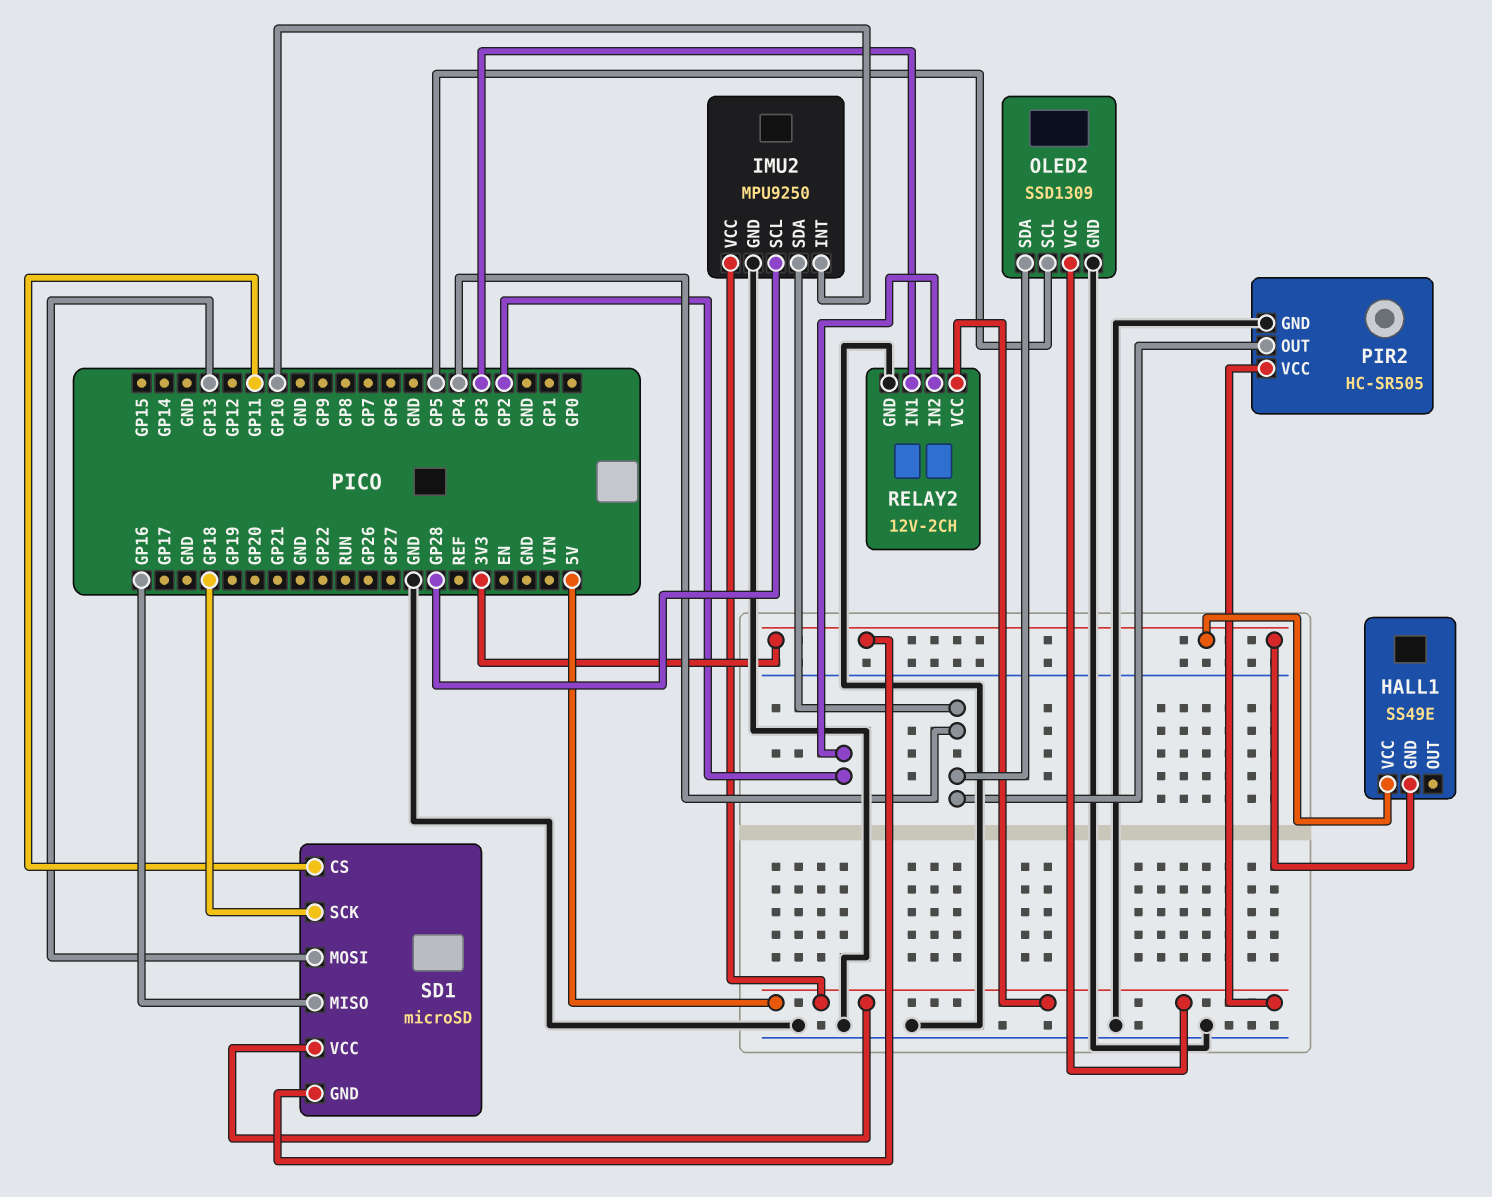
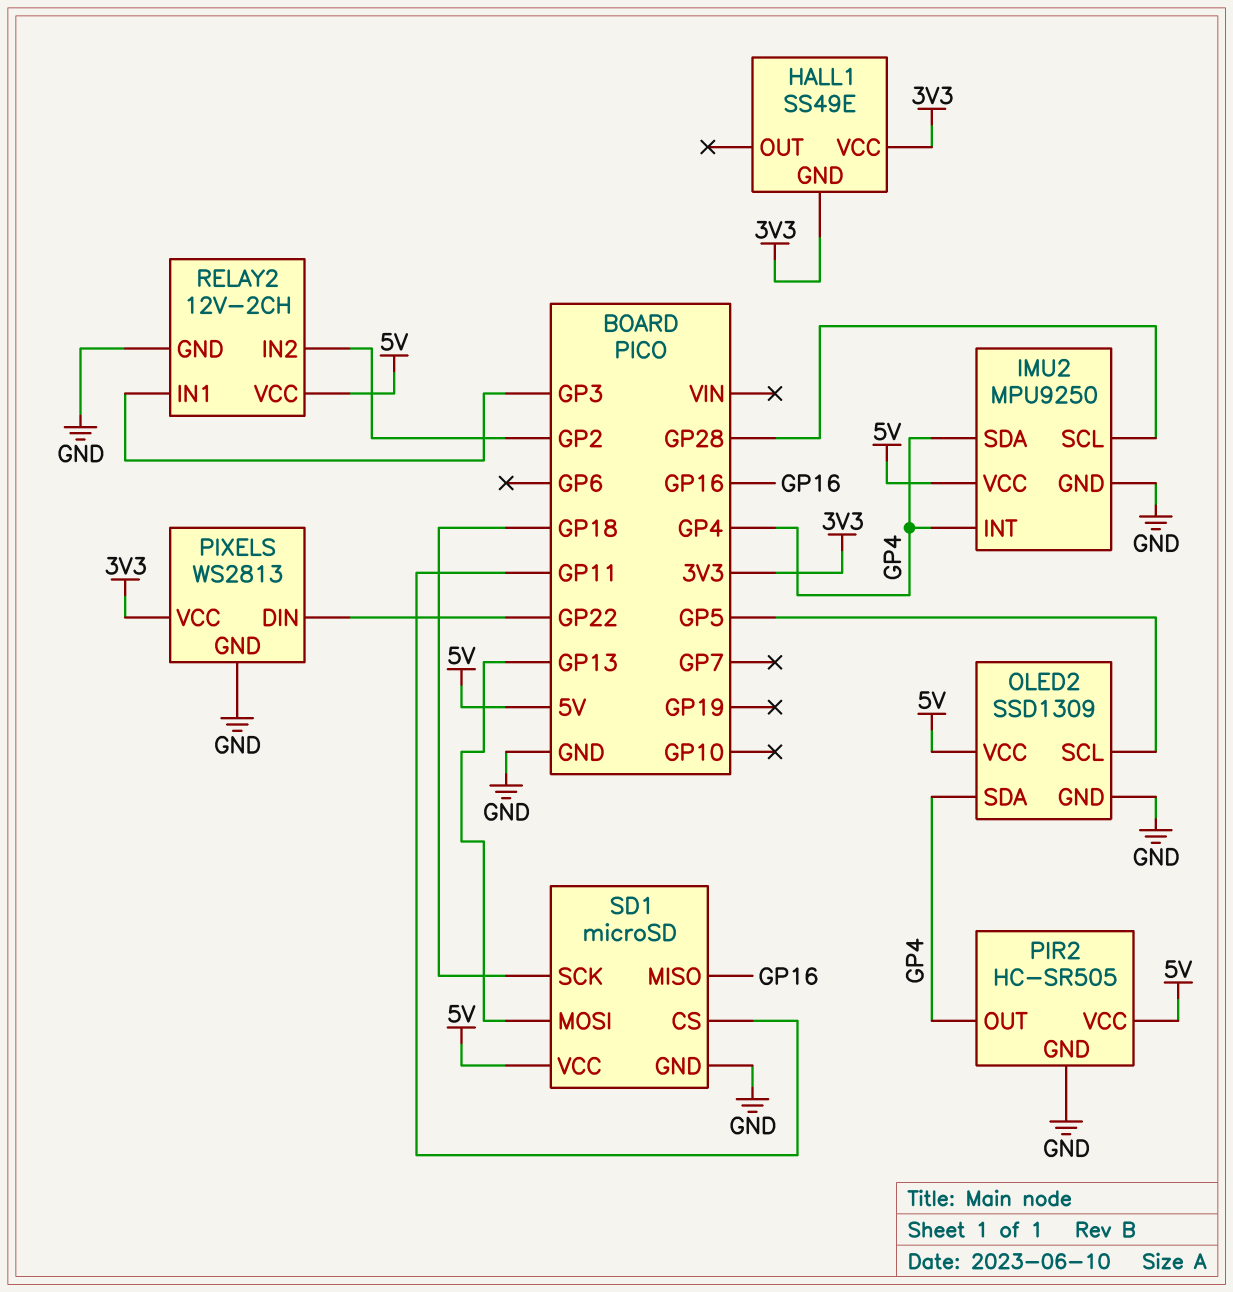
IMU2 pin INT: GP10 -> GP4
PIXELS: none -> WS2813
PIXELS pin DIN: none -> GP22
PIXELS pin GND: none -> GND
PIXELS pin VCC: none -> 3V3
SD1 pin GND: 3V3 -> GND

